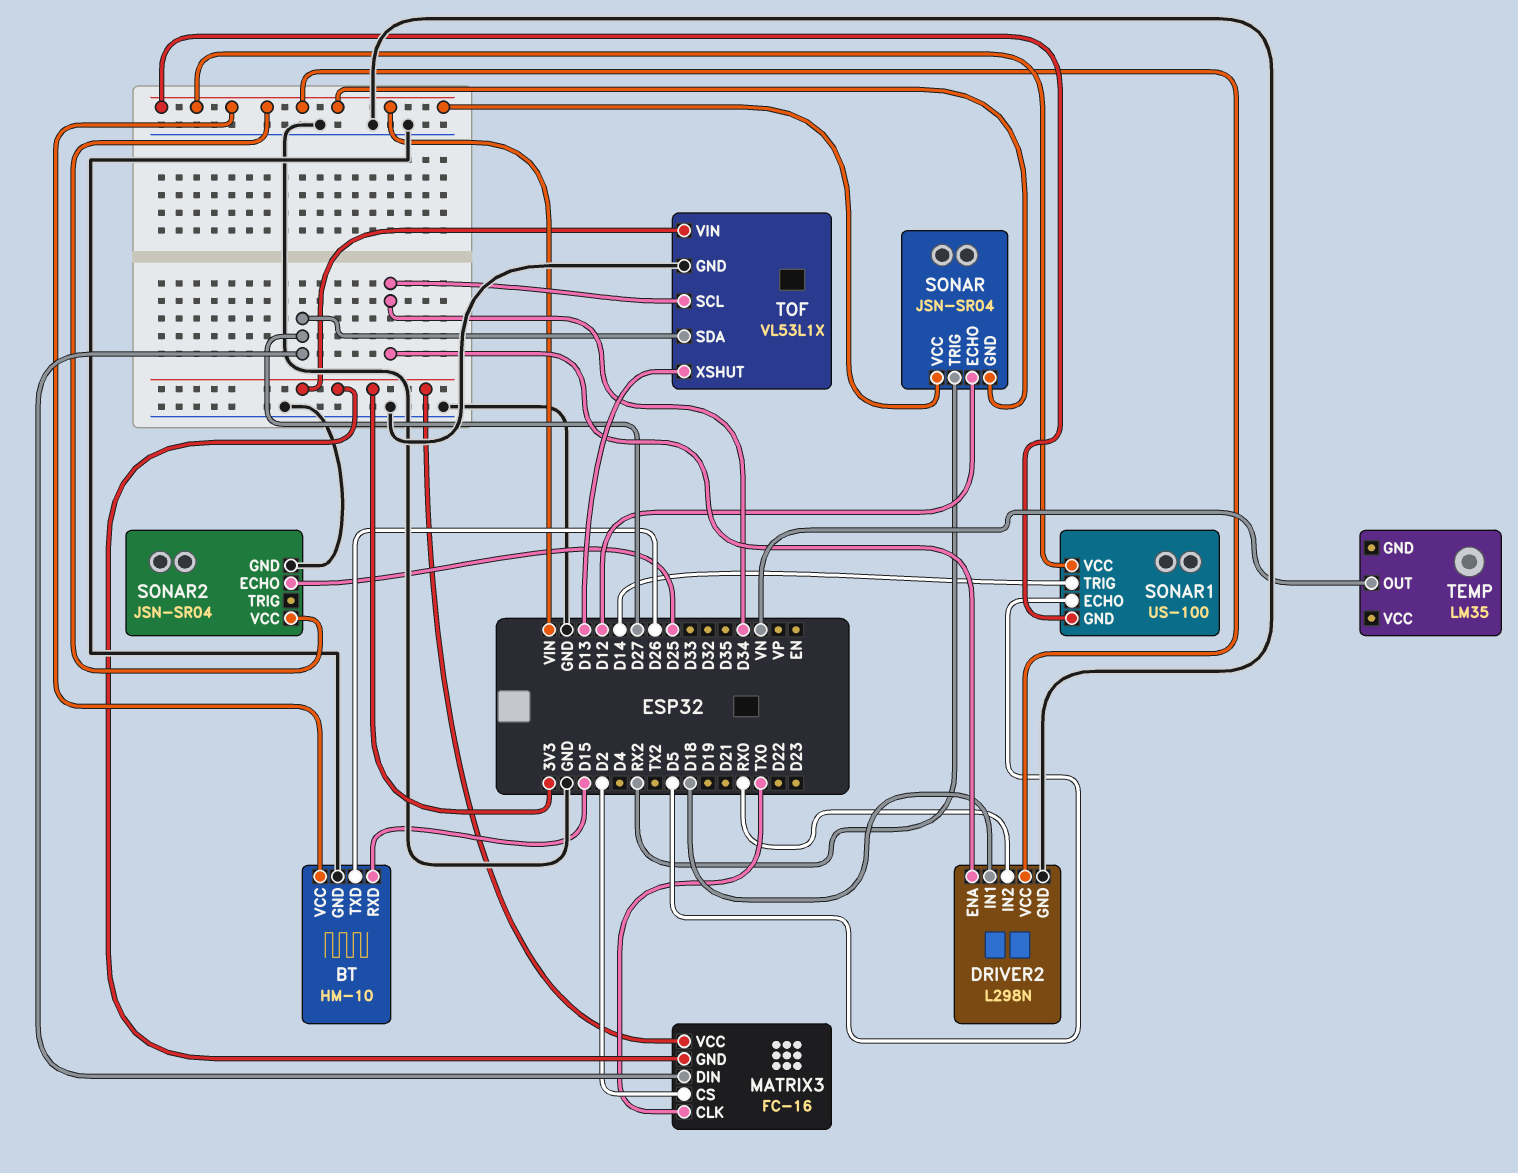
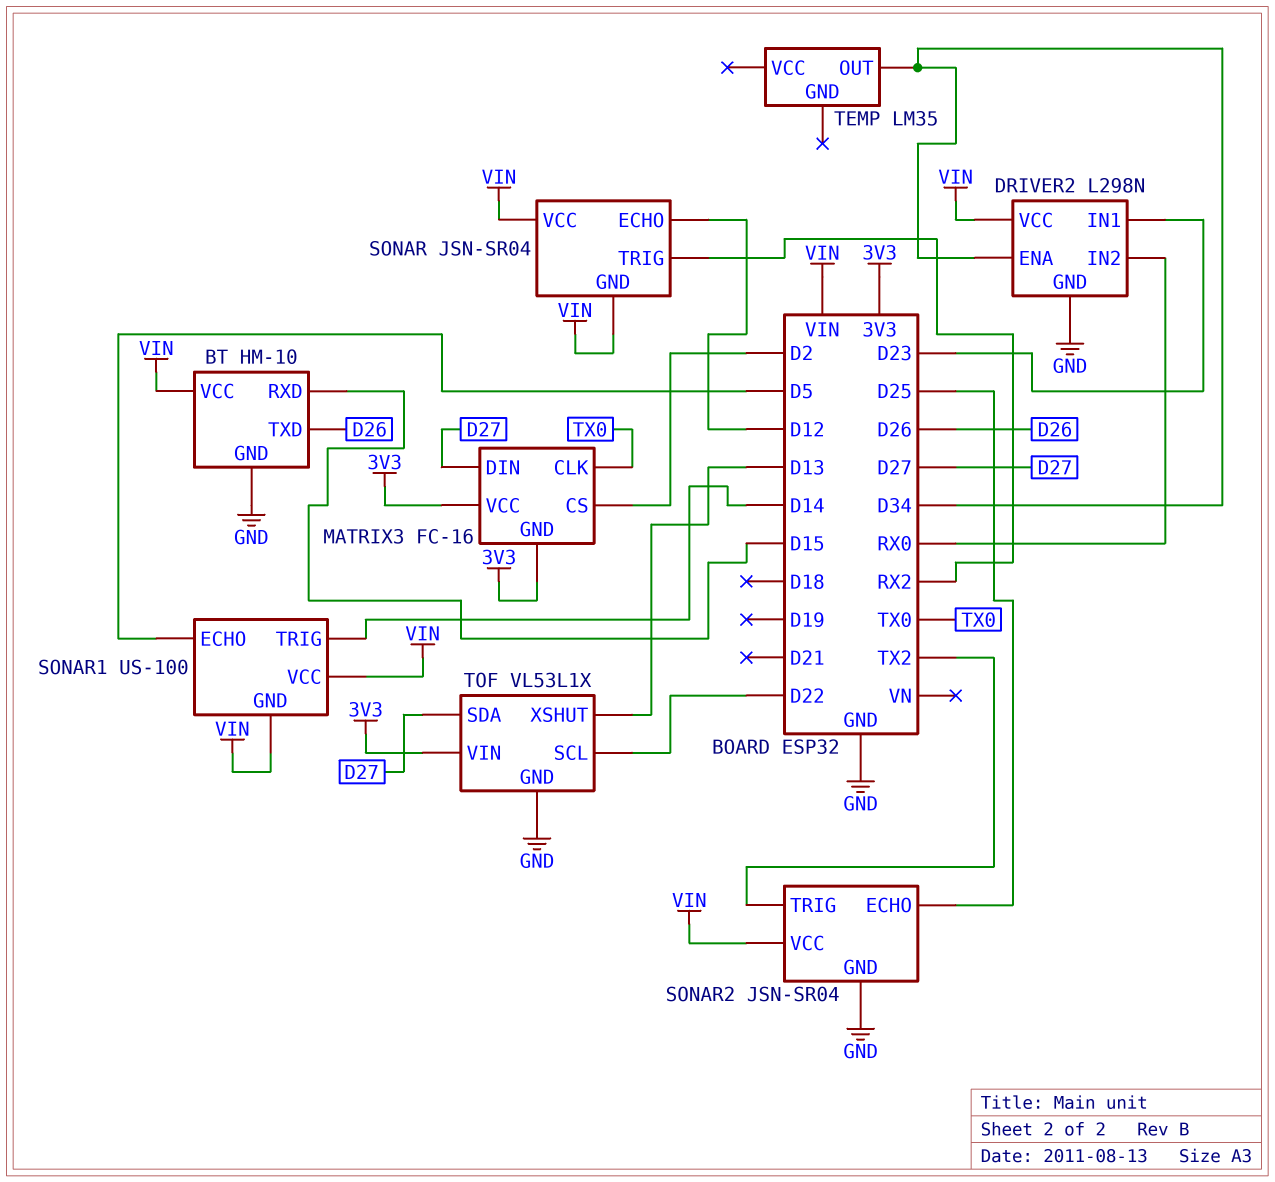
DRIVER2 pin IN1: D18 -> D23
SONAR2 pin TRIG: none -> TX2
TEMP pin OUT: VN -> D34
TOF pin SCL: D34 -> D22

